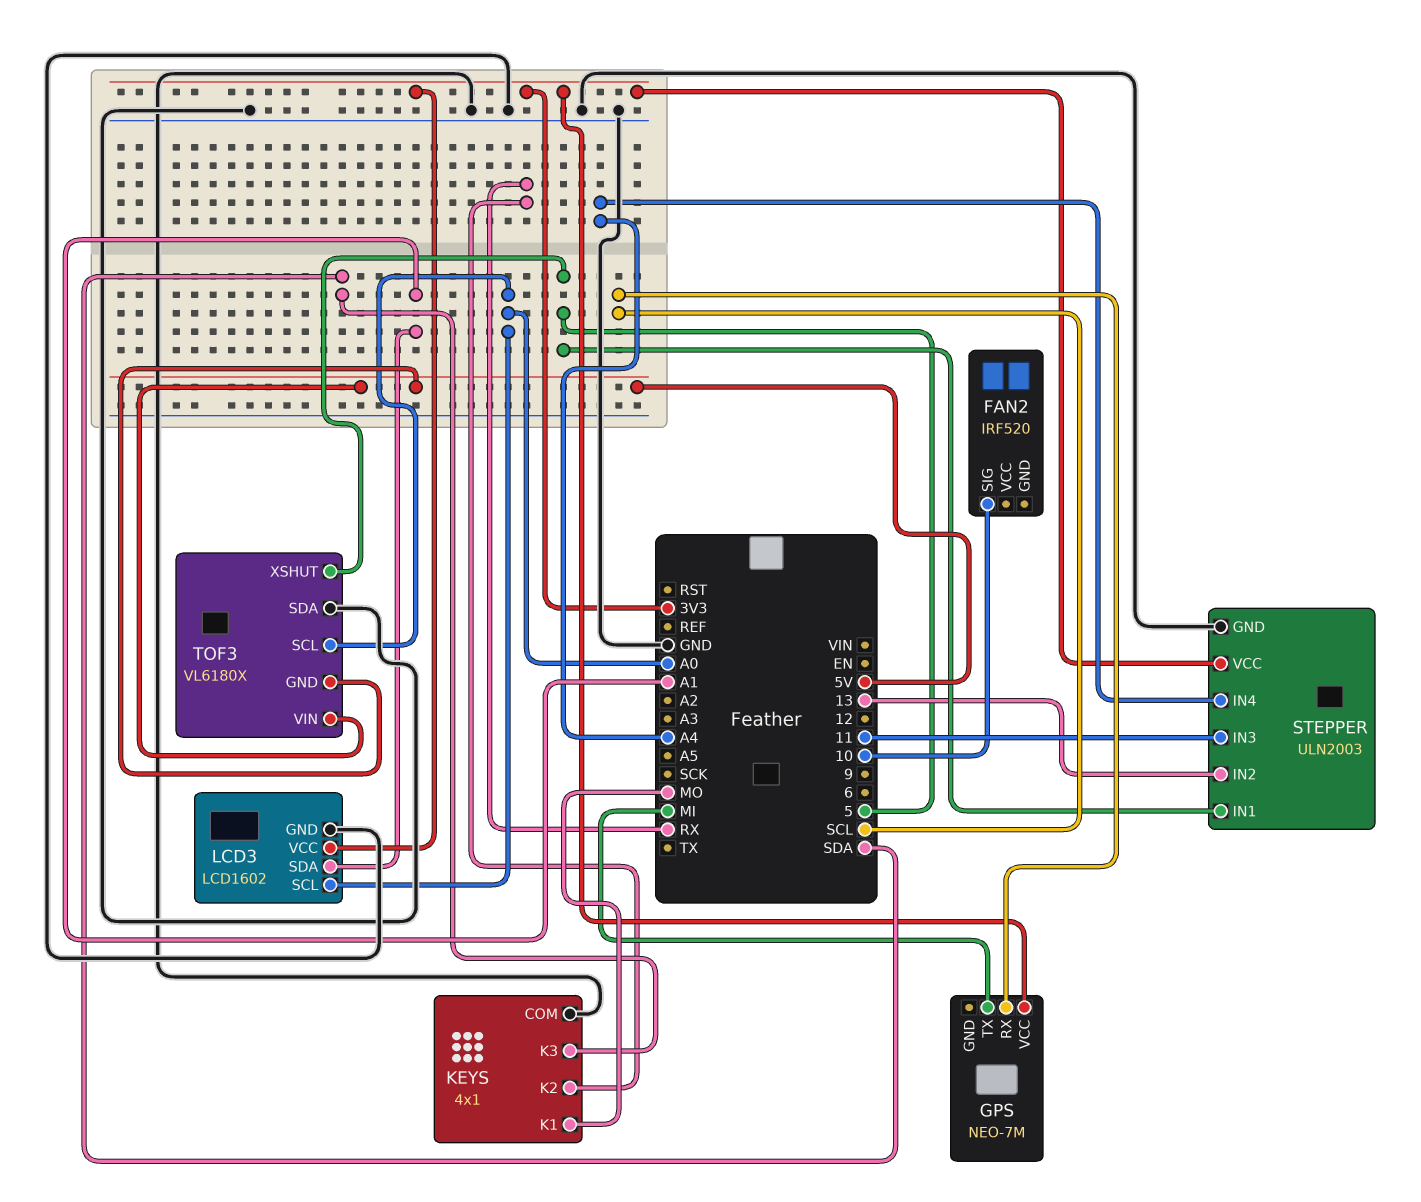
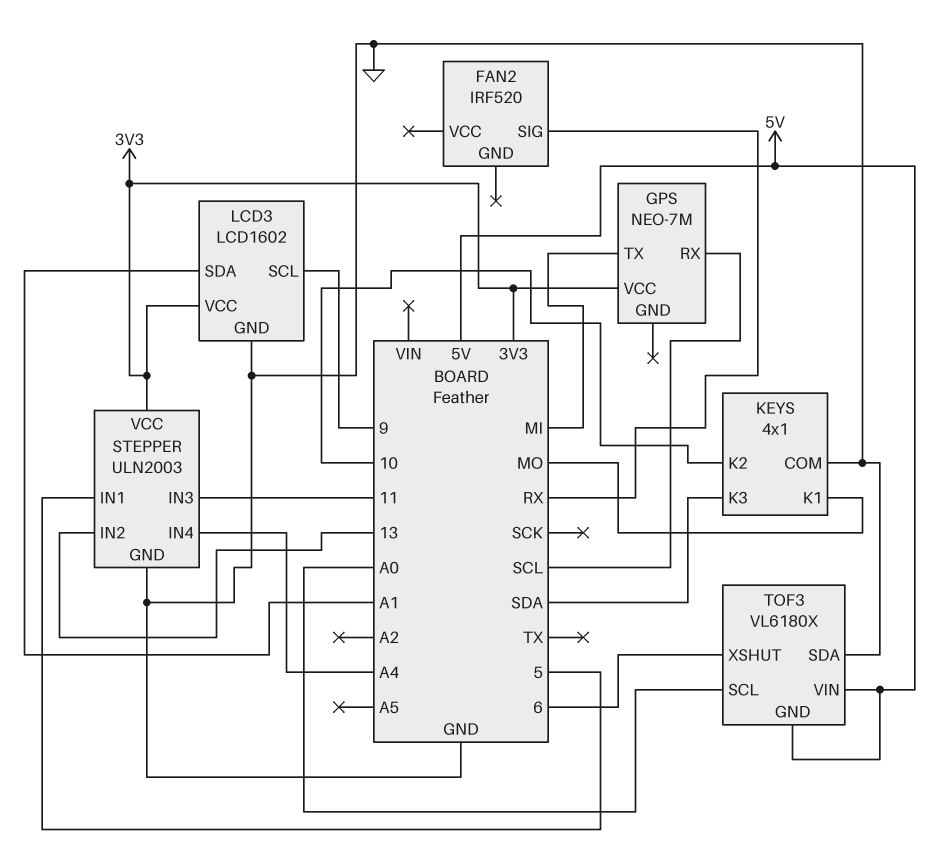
FAN2 pin SIG: 10 -> RX
KEYS pin K2: RX -> 10
LCD3 pin SCL: A0 -> 9
TOF3 pin XSHUT: 5 -> 6

